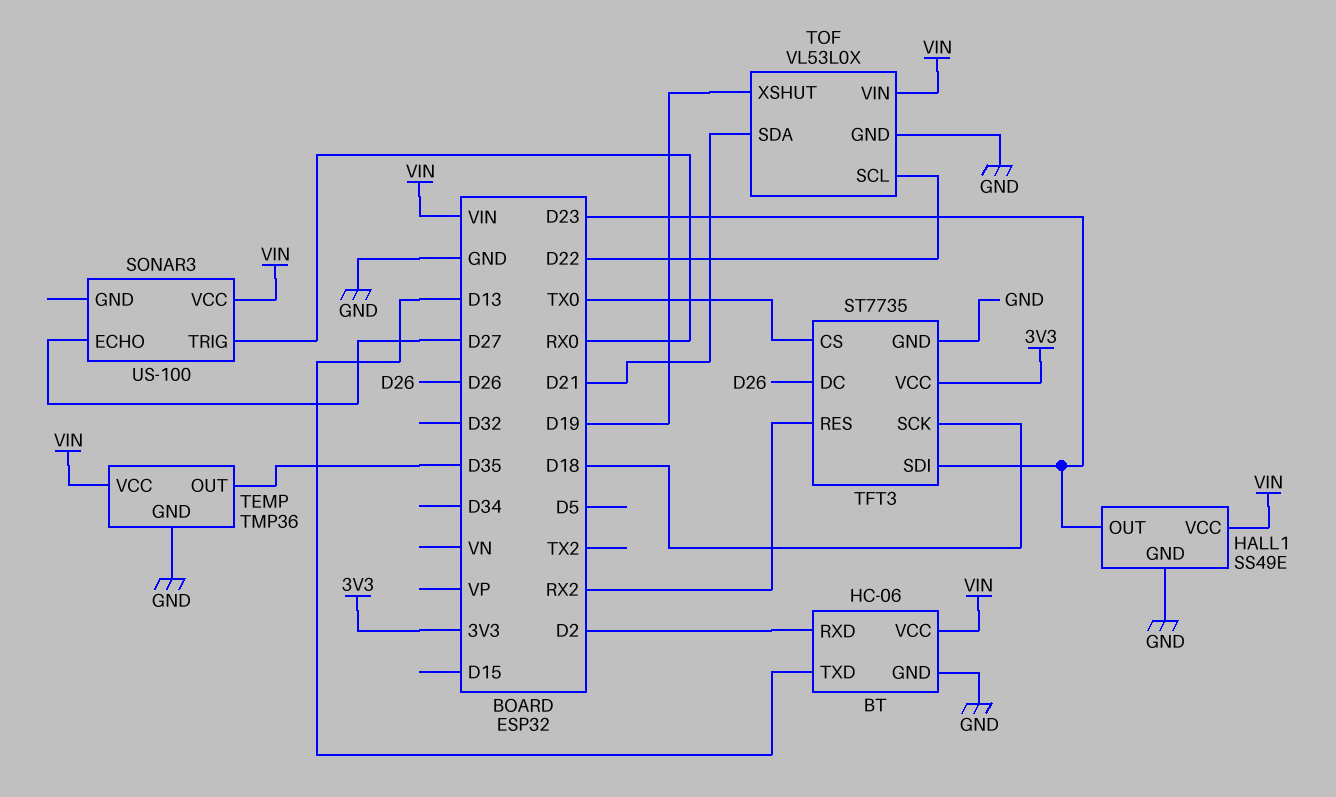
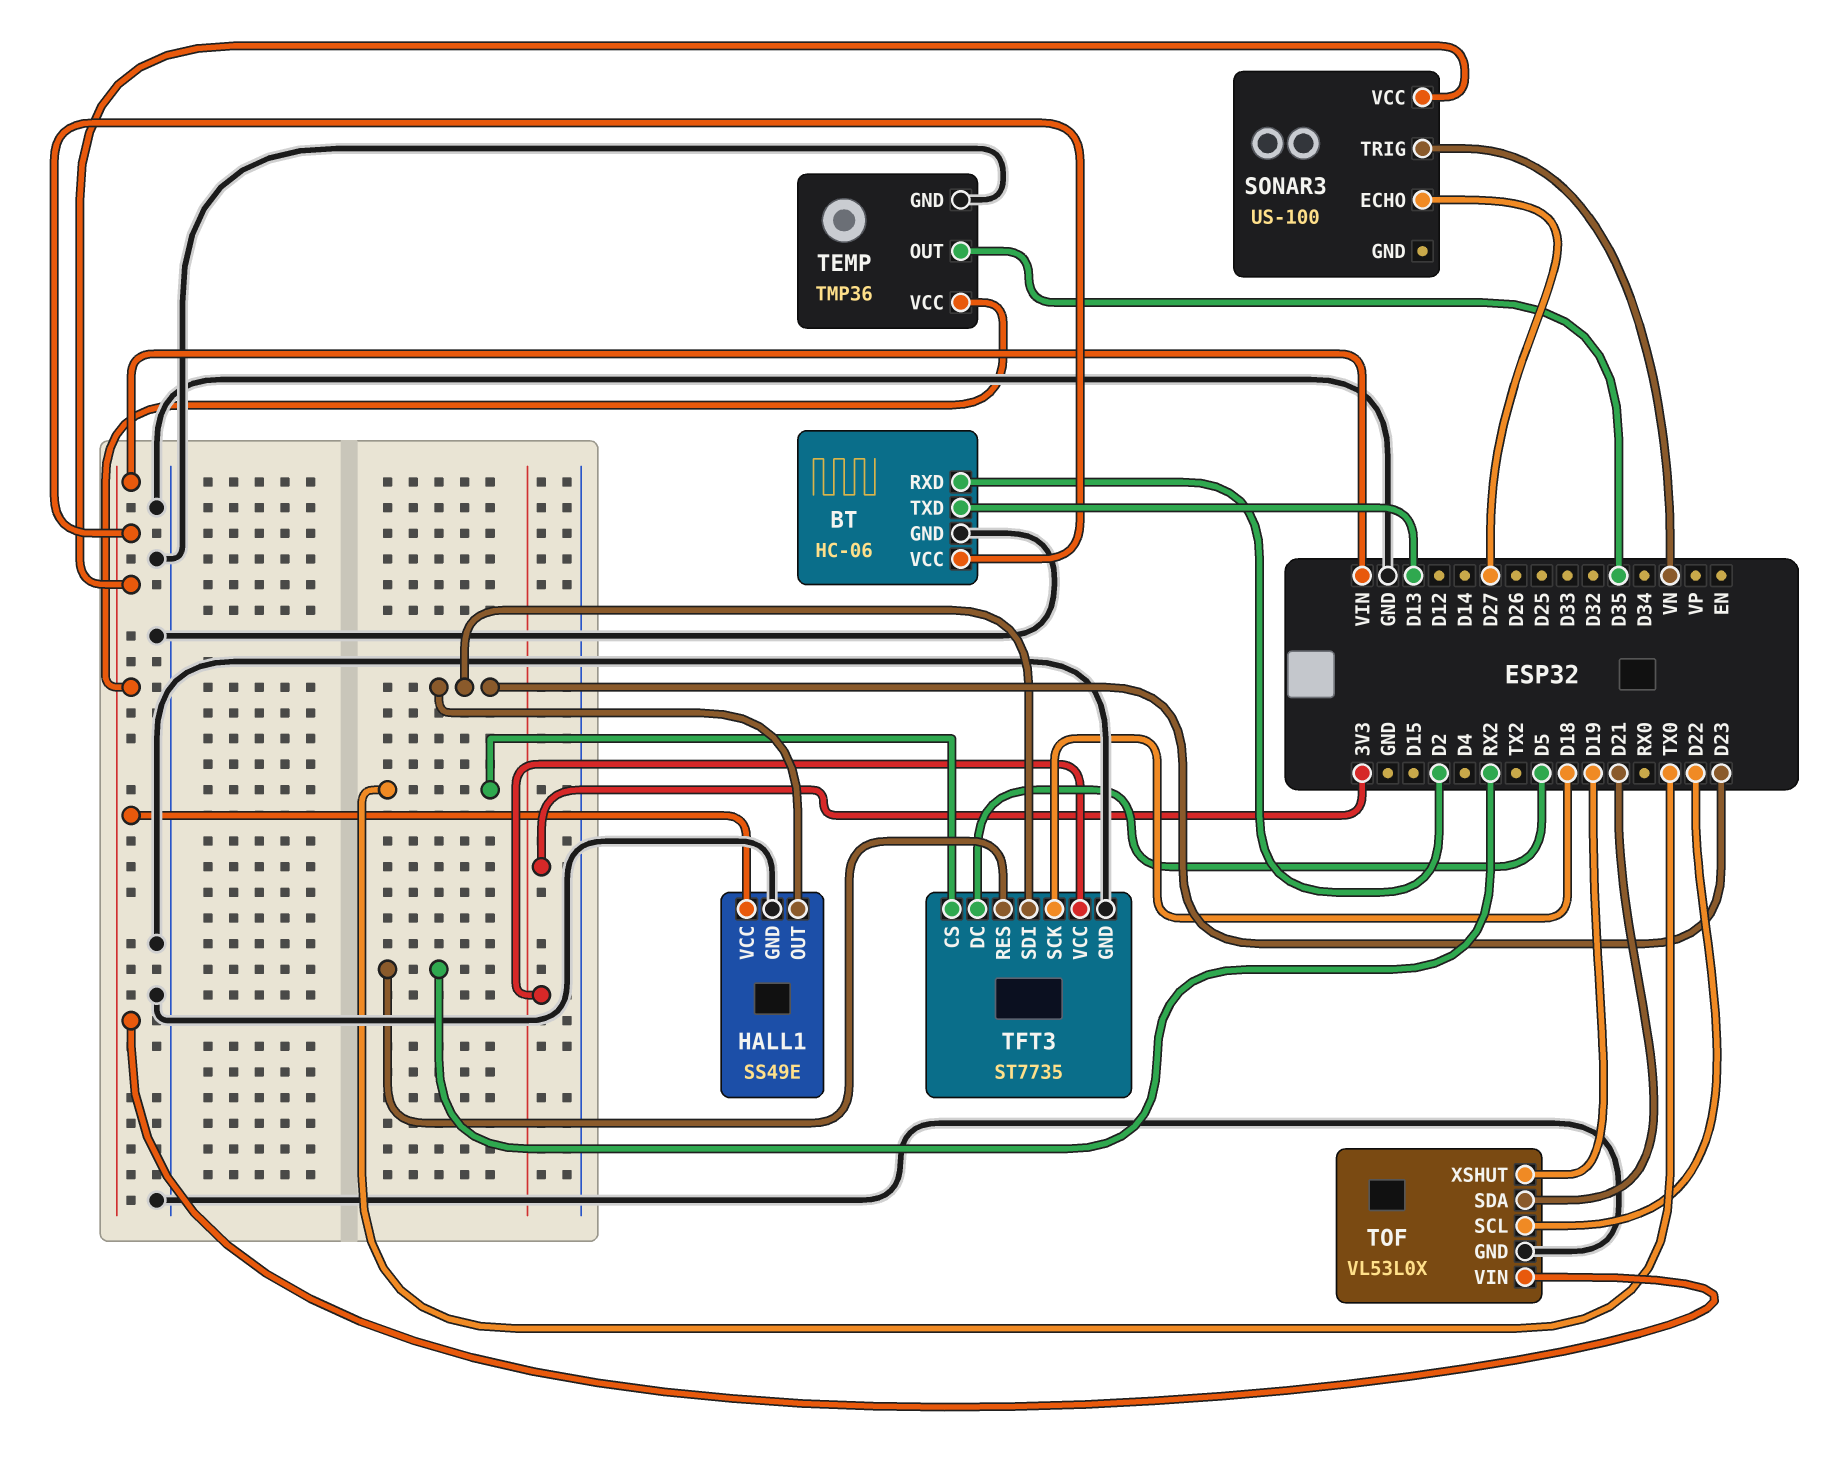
SONAR3 pin TRIG: RX0 -> VN
TFT3 pin DC: D26 -> D5

